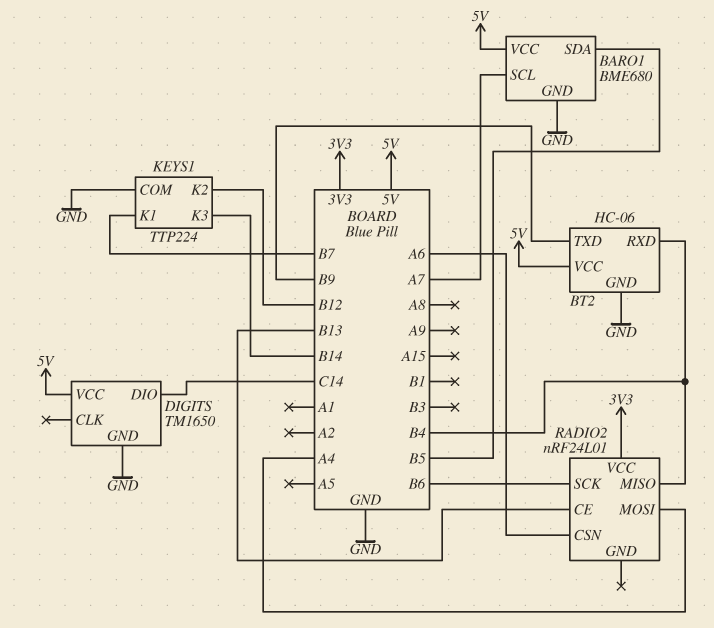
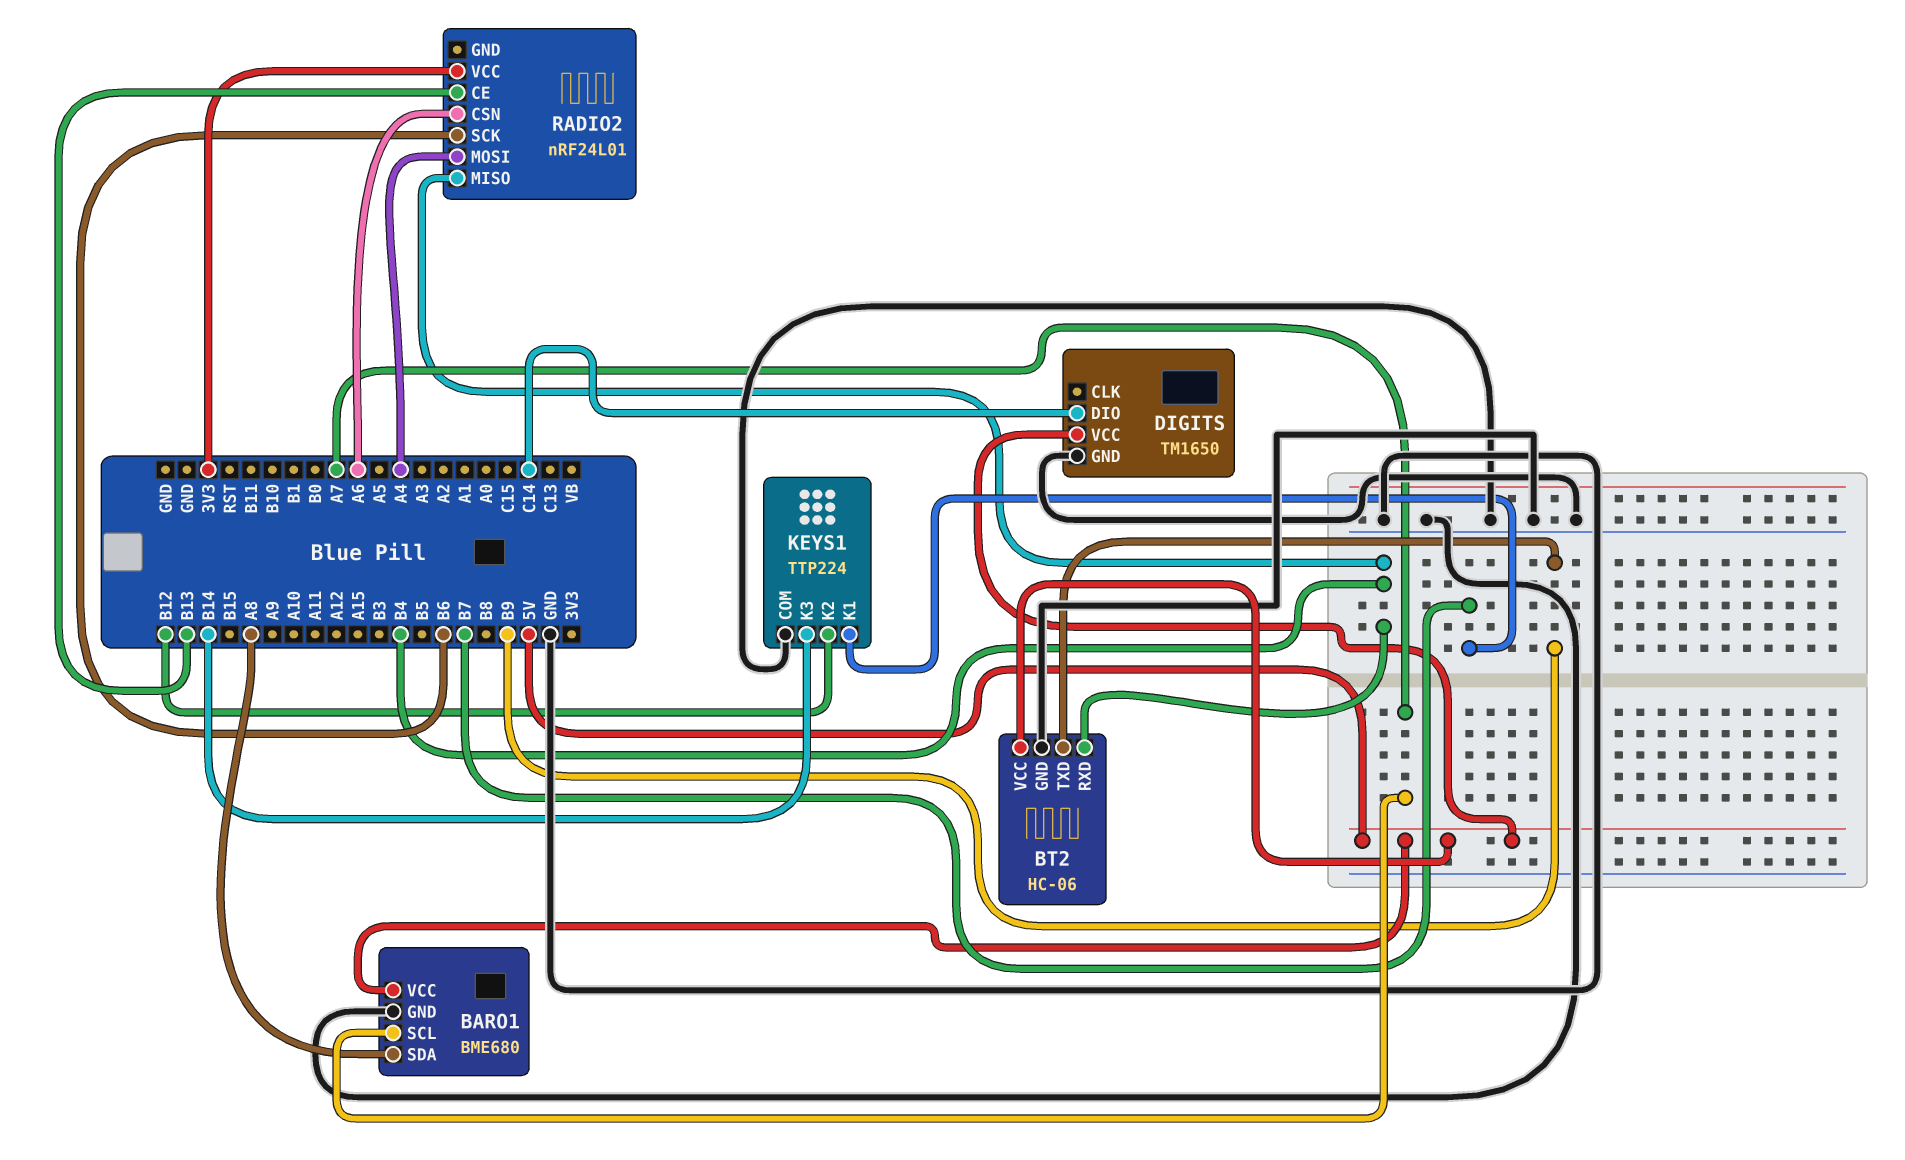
BARO1 pin SDA: B5 -> A8

